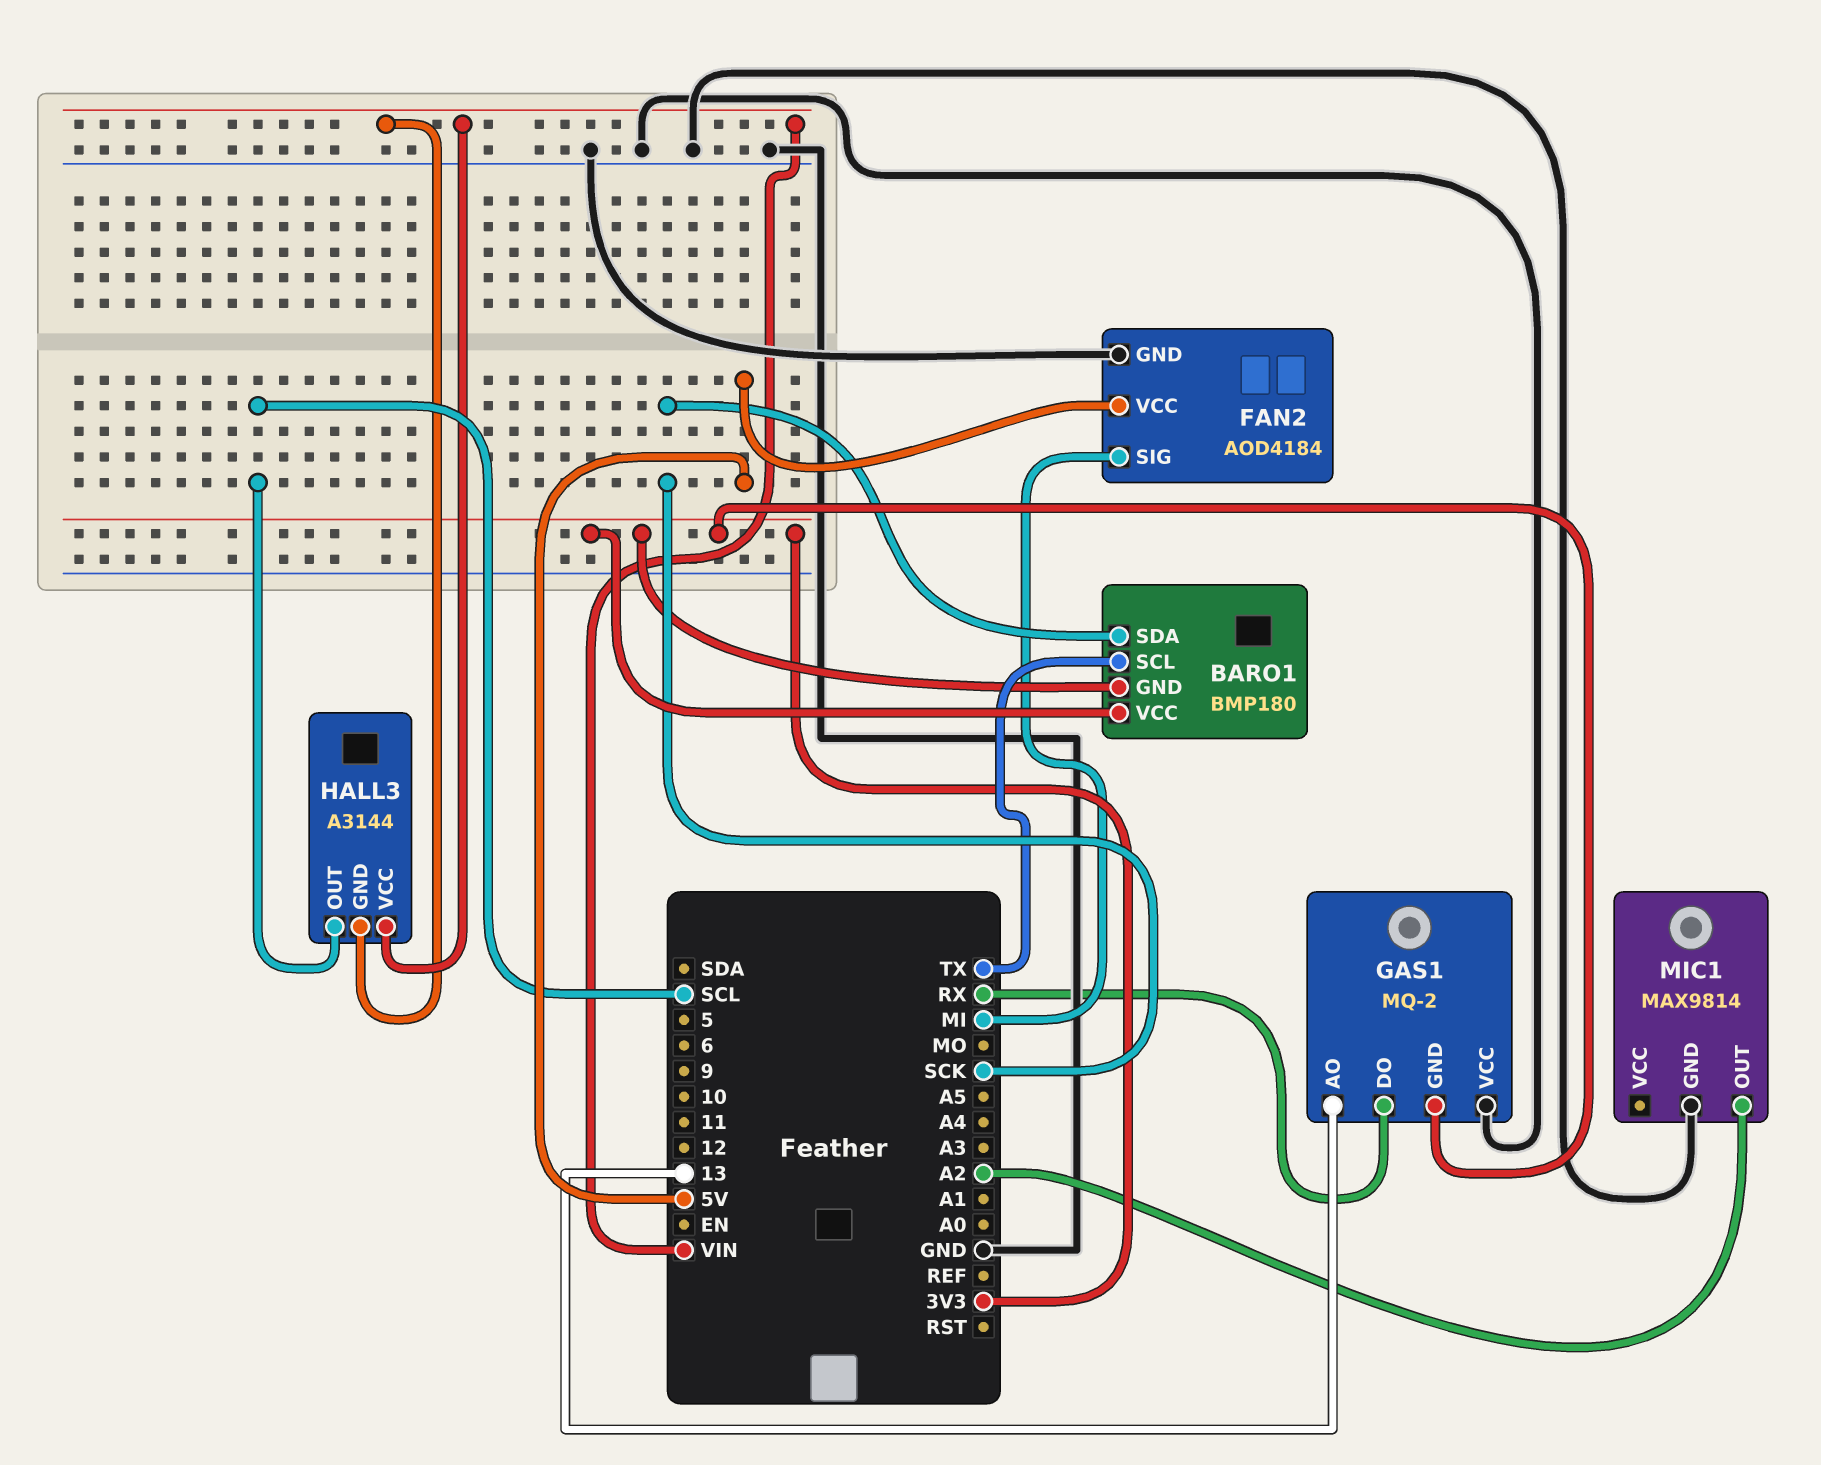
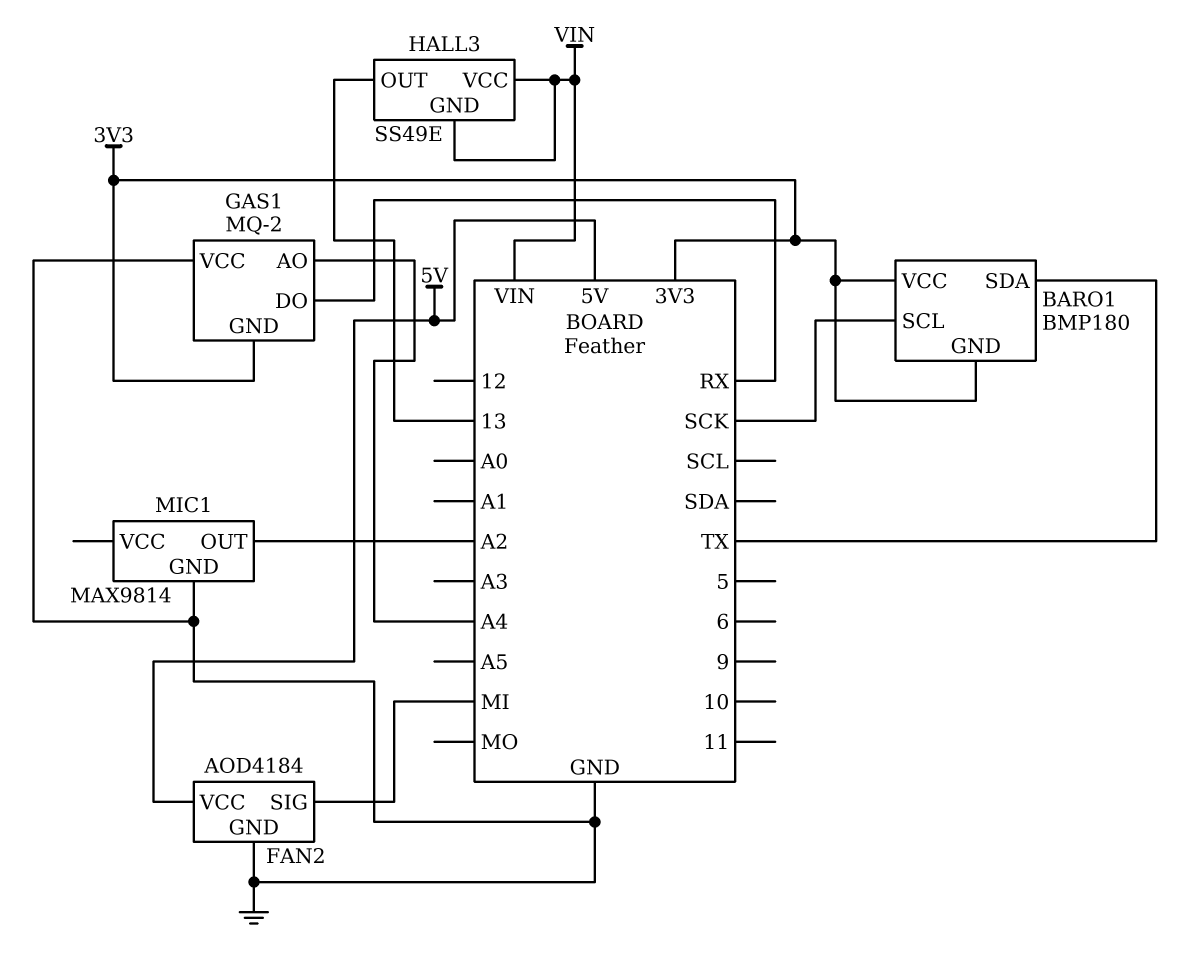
BARO1 pin SCL: TX -> SCK
BARO1 pin SDA: SCK -> TX
GAS1 pin AO: 13 -> A4
HALL3: A3144 -> SS49E
HALL3 pin OUT: SCL -> 13

